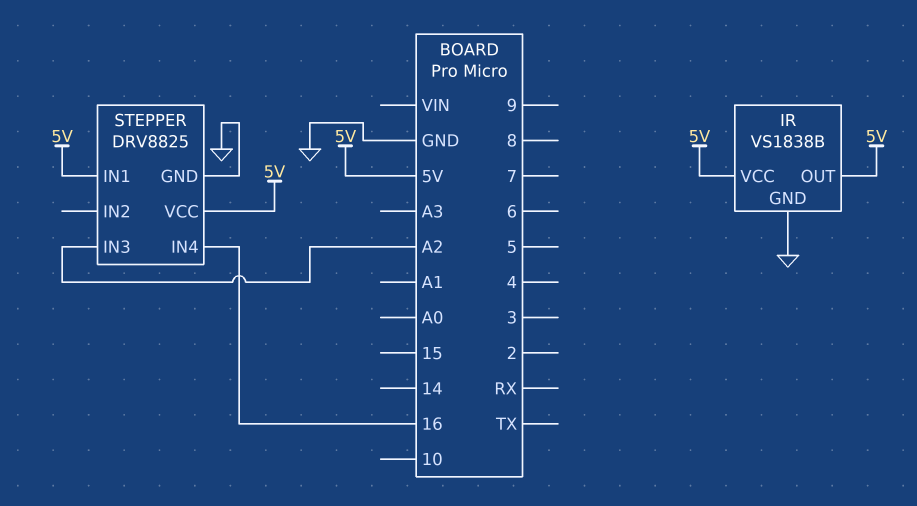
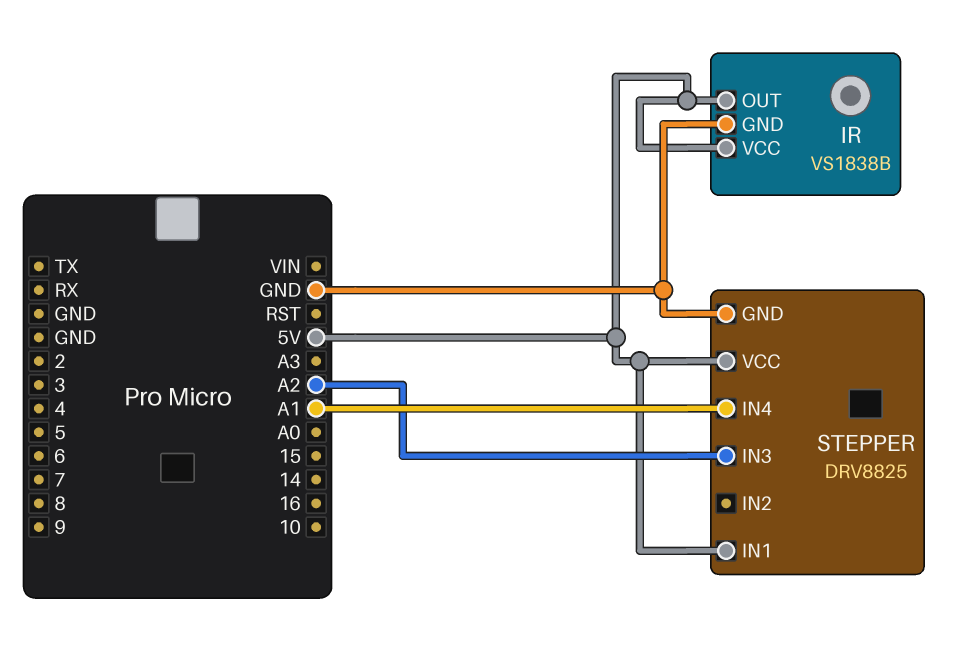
STEPPER pin IN4: 16 -> A1

